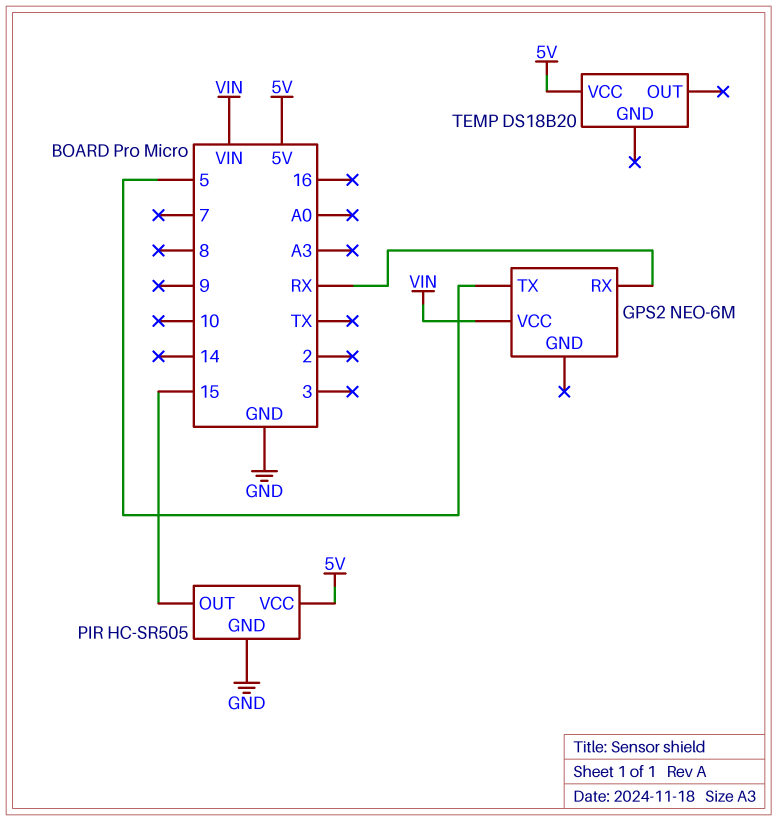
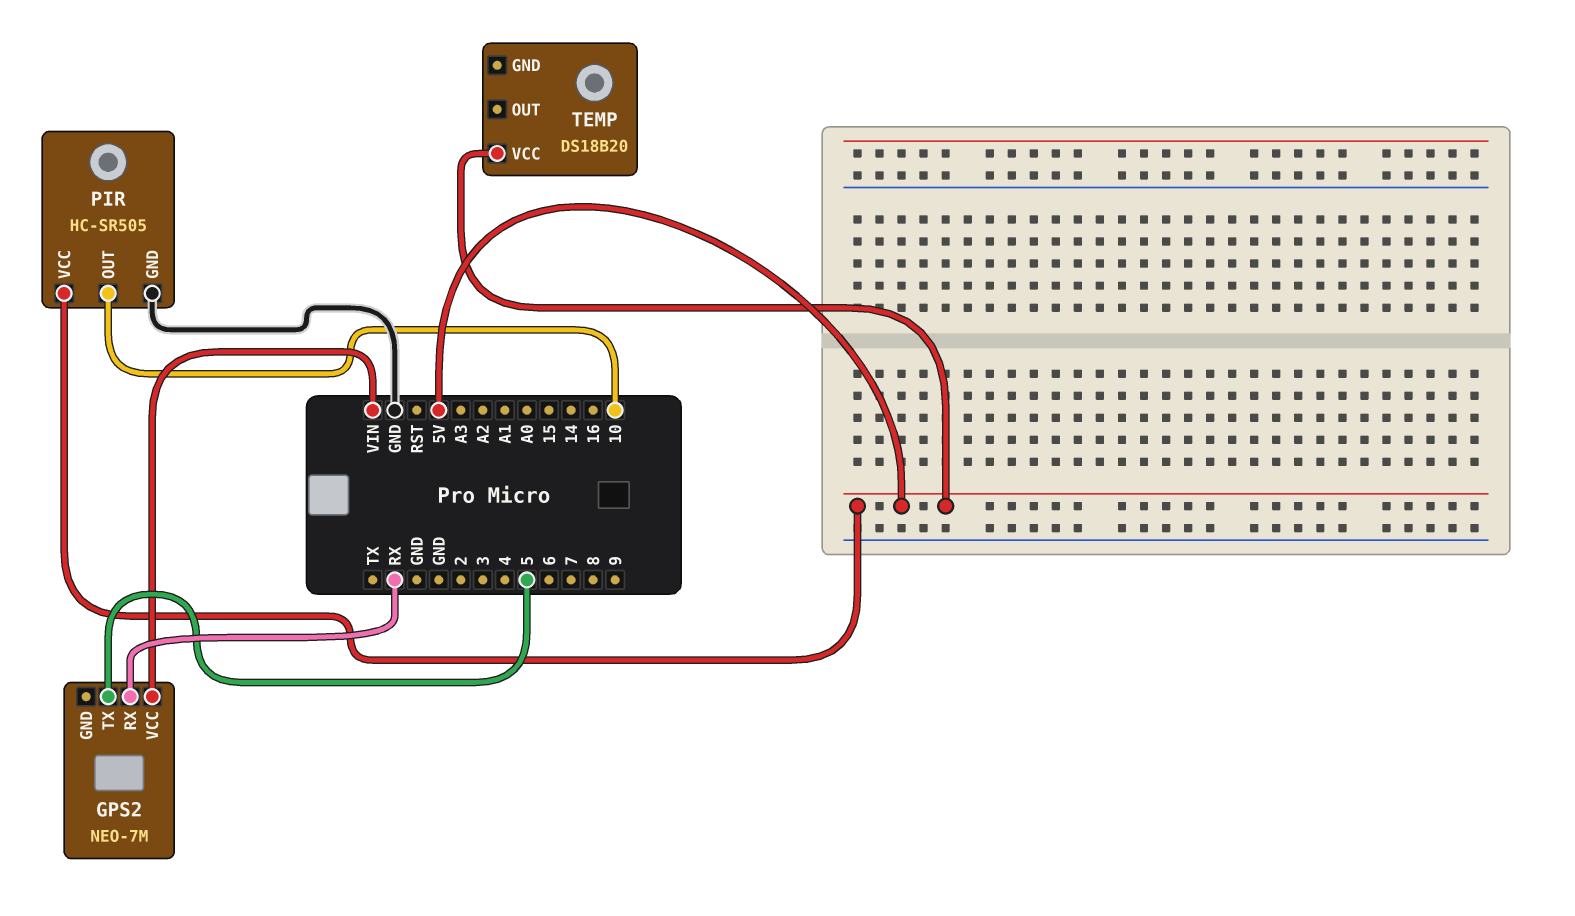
GPS2: NEO-6M -> NEO-7M
PIR pin OUT: 15 -> 10

